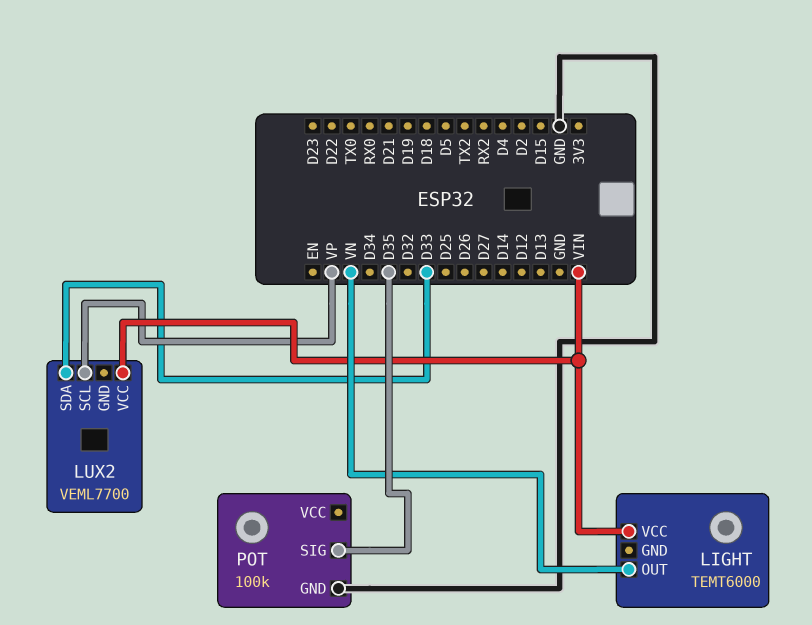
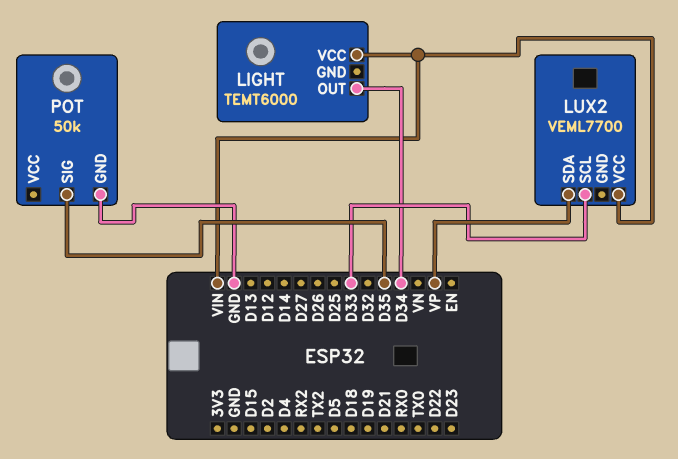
LIGHT pin OUT: VN -> D34
LUX2 pin SCL: VP -> D33
LUX2 pin SDA: D33 -> VP
POT: 100k -> 50k

